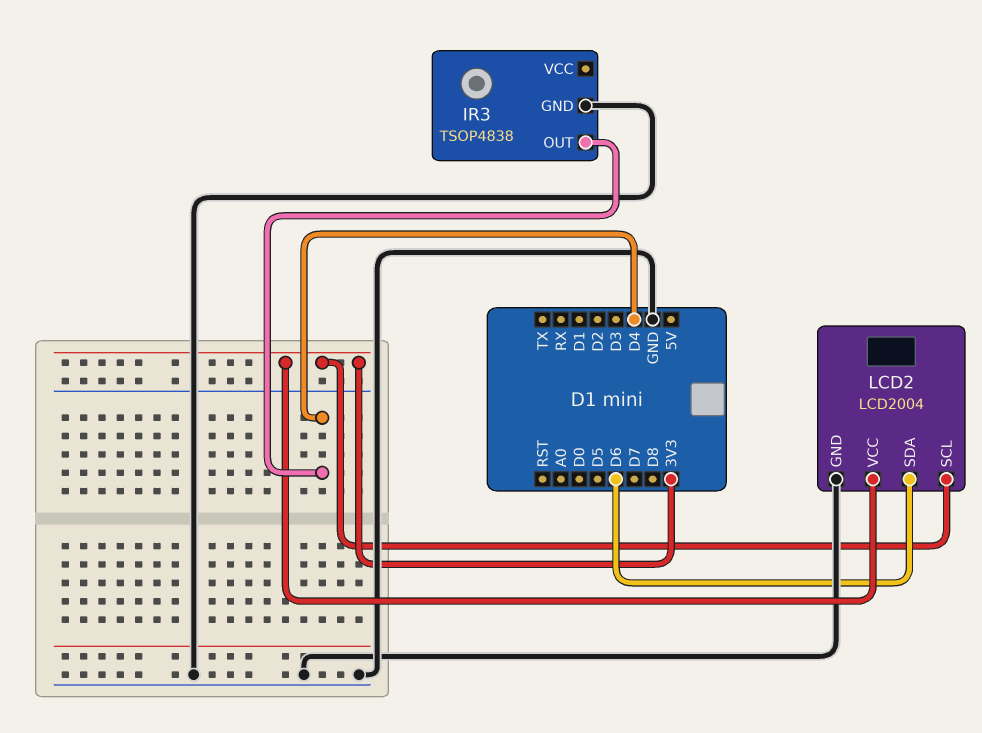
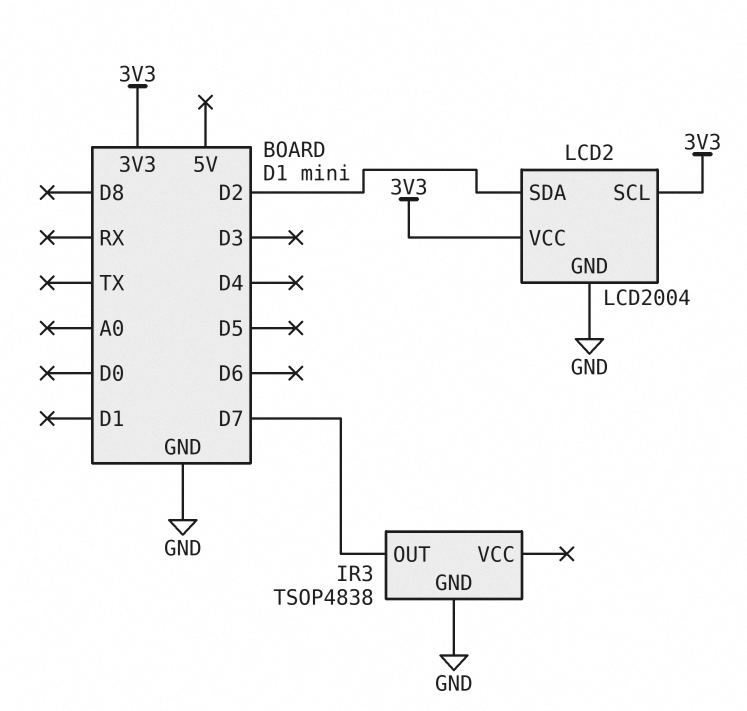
IR3 pin OUT: D4 -> D7
LCD2 pin SDA: D6 -> D2

